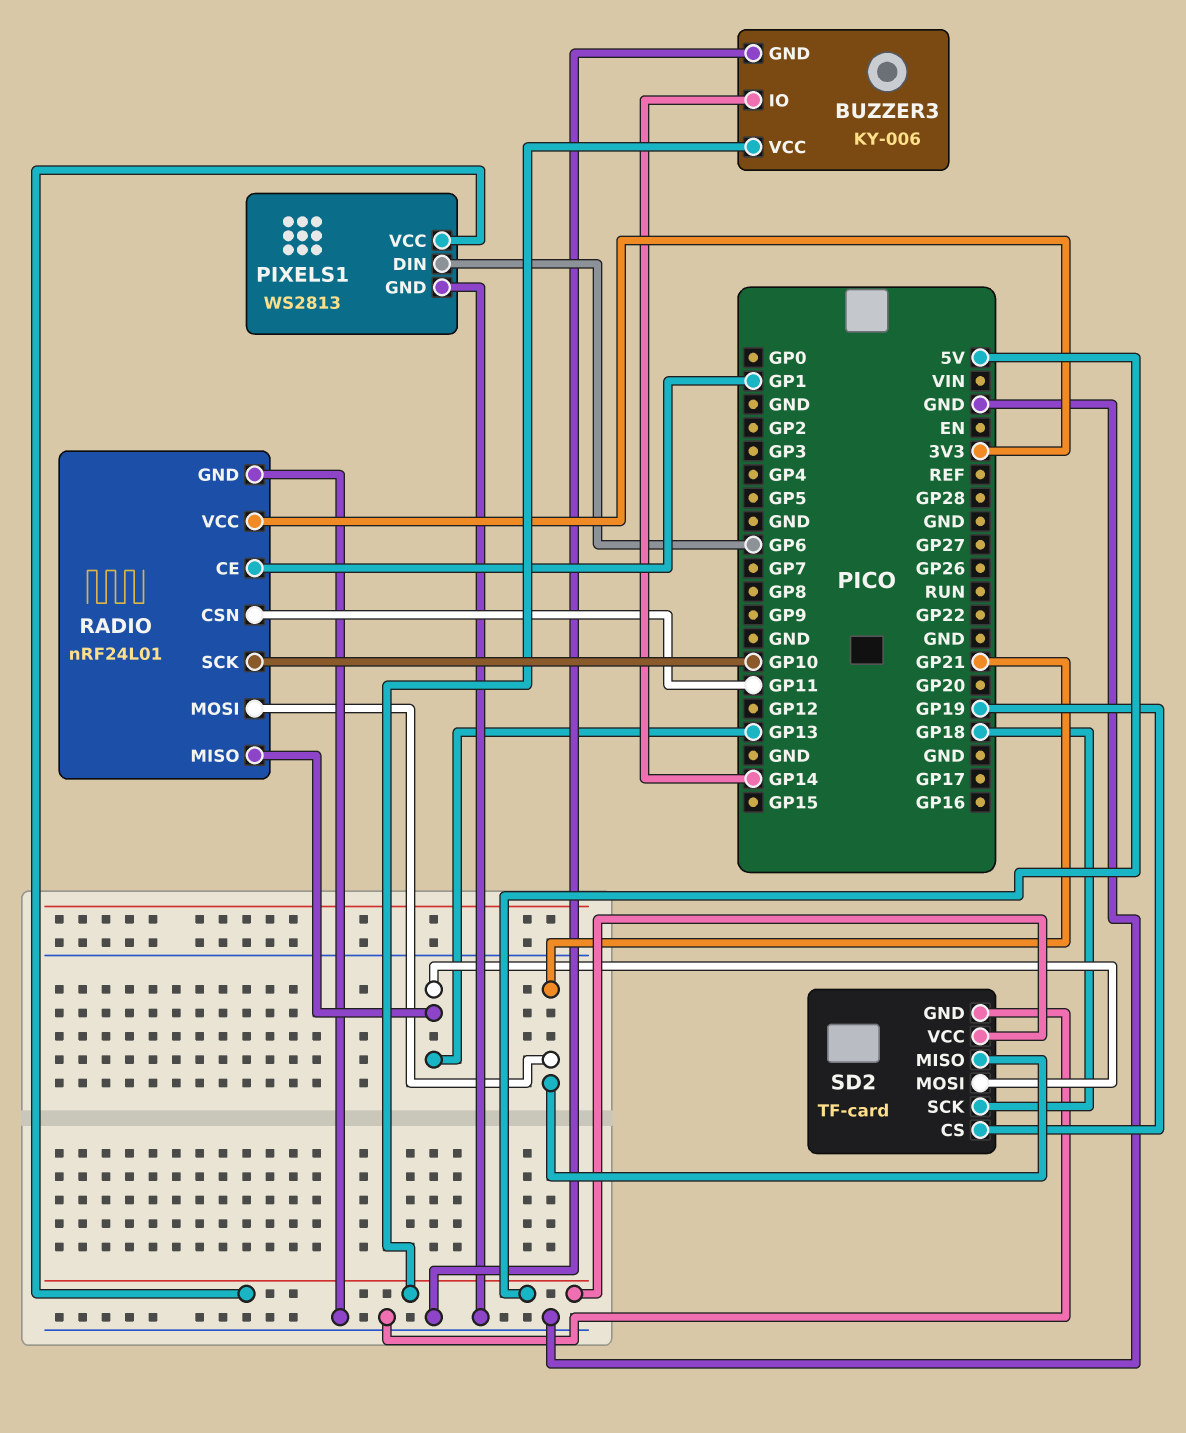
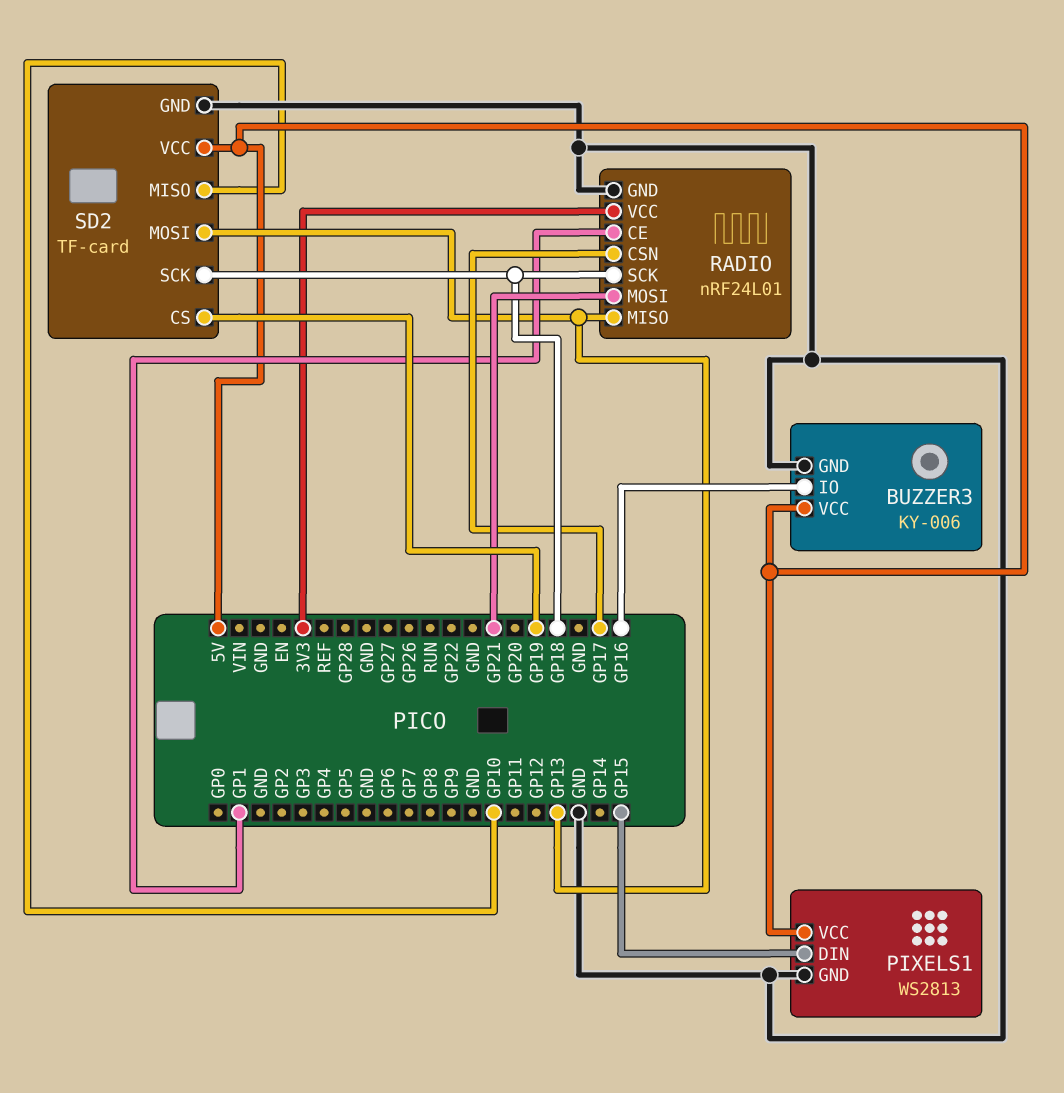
BUZZER3 pin IO: GP14 -> GP16
PIXELS1 pin DIN: GP6 -> GP15
RADIO pin CSN: GP11 -> GP17
RADIO pin SCK: GP10 -> GP18
SD2 pin MISO: GP21 -> GP10

